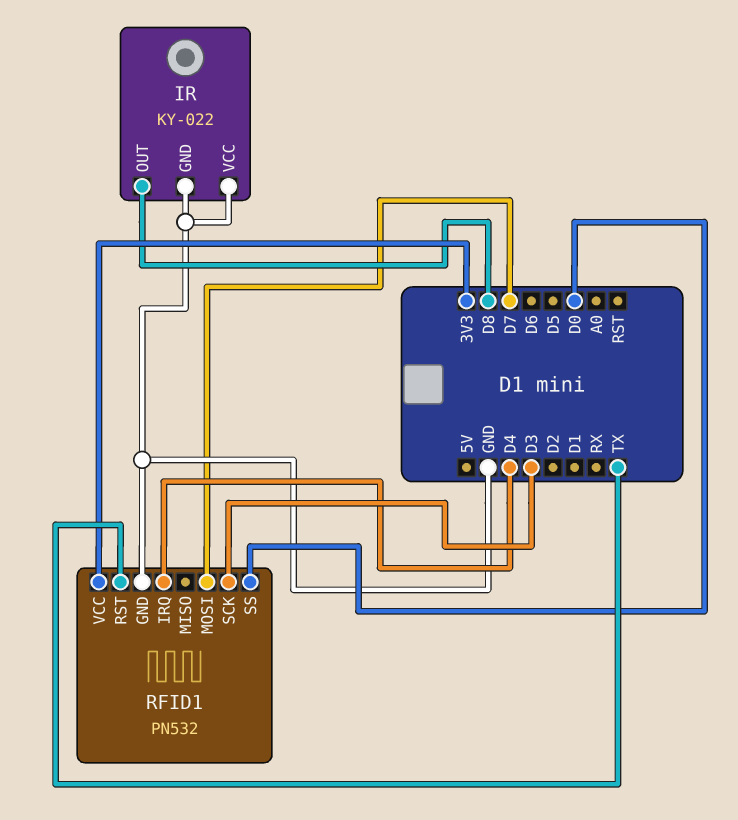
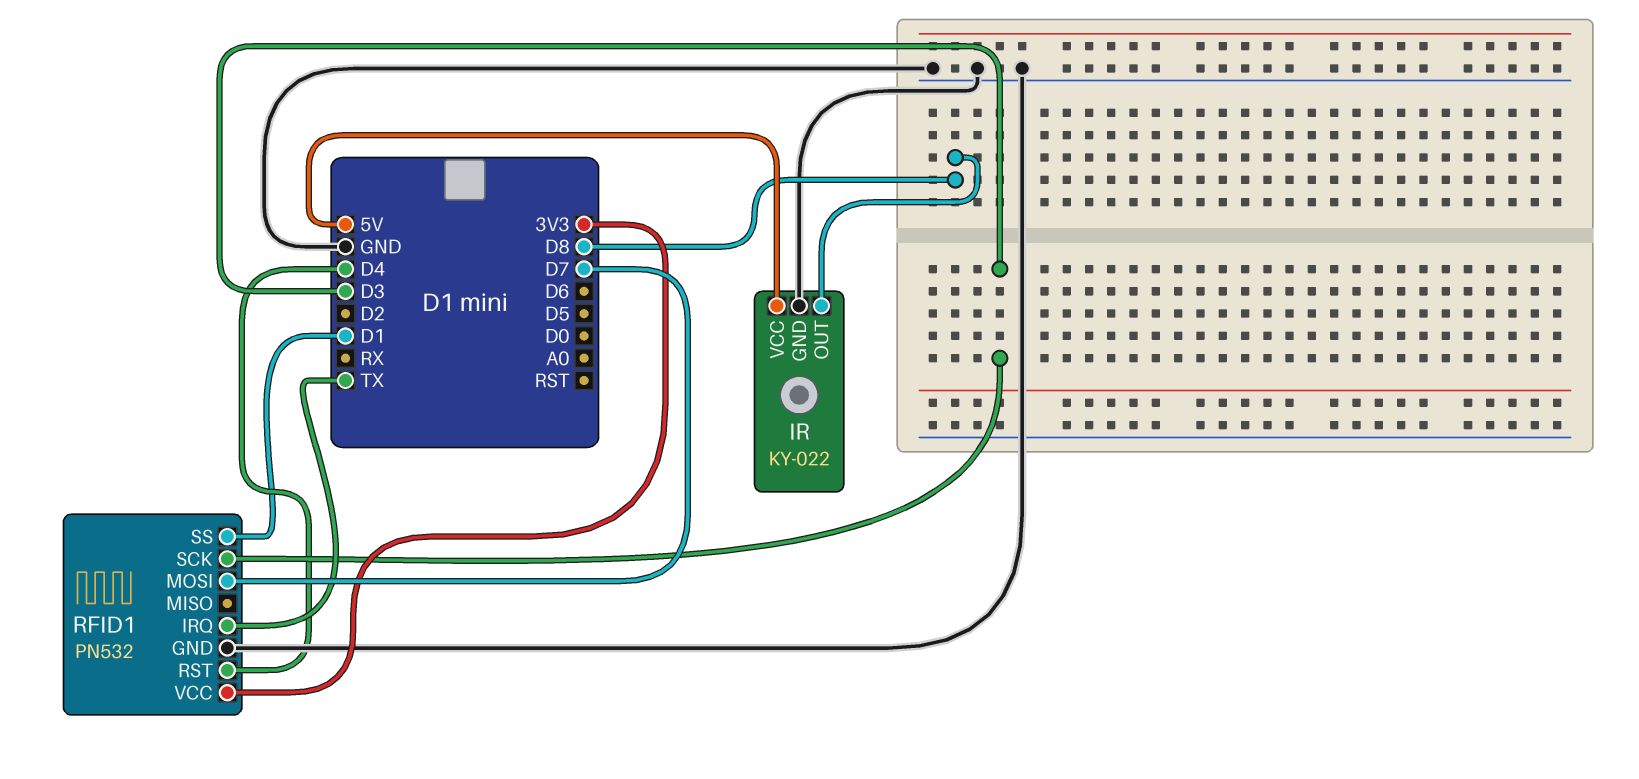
IR pin VCC: GND -> 5V
RFID1 pin IRQ: D4 -> TX
RFID1 pin RST: TX -> D4
RFID1 pin SS: D0 -> D1

